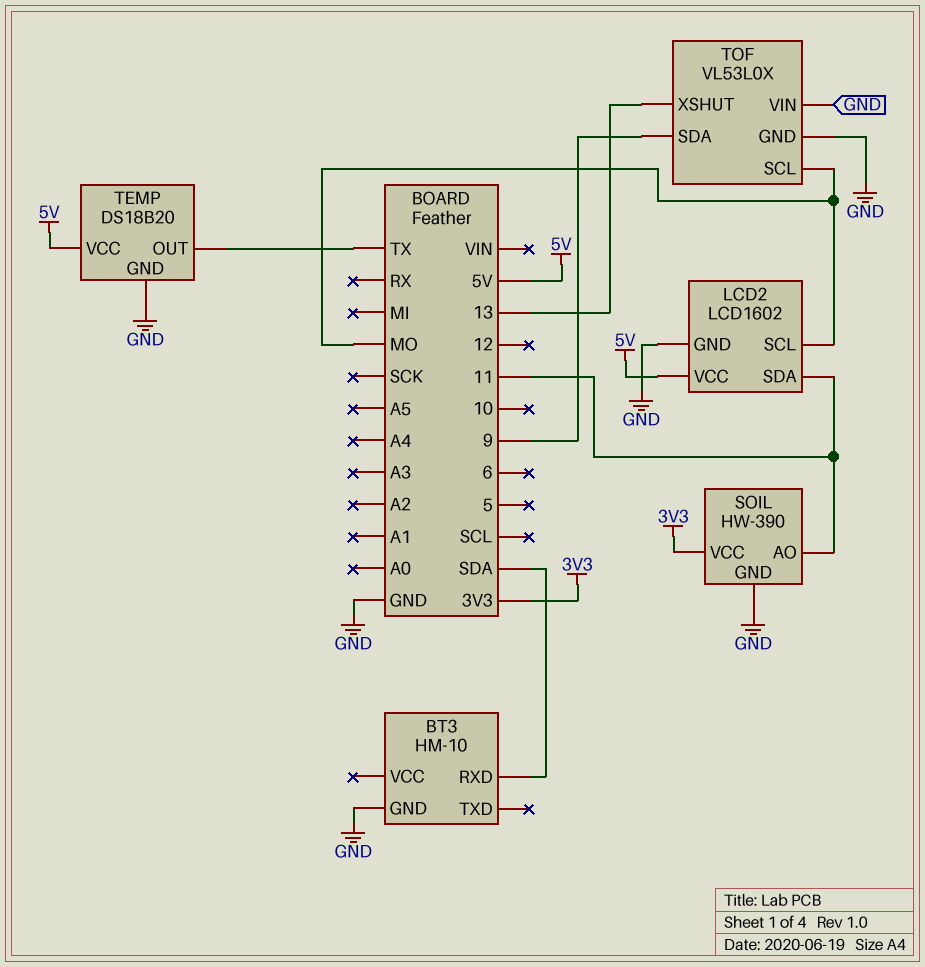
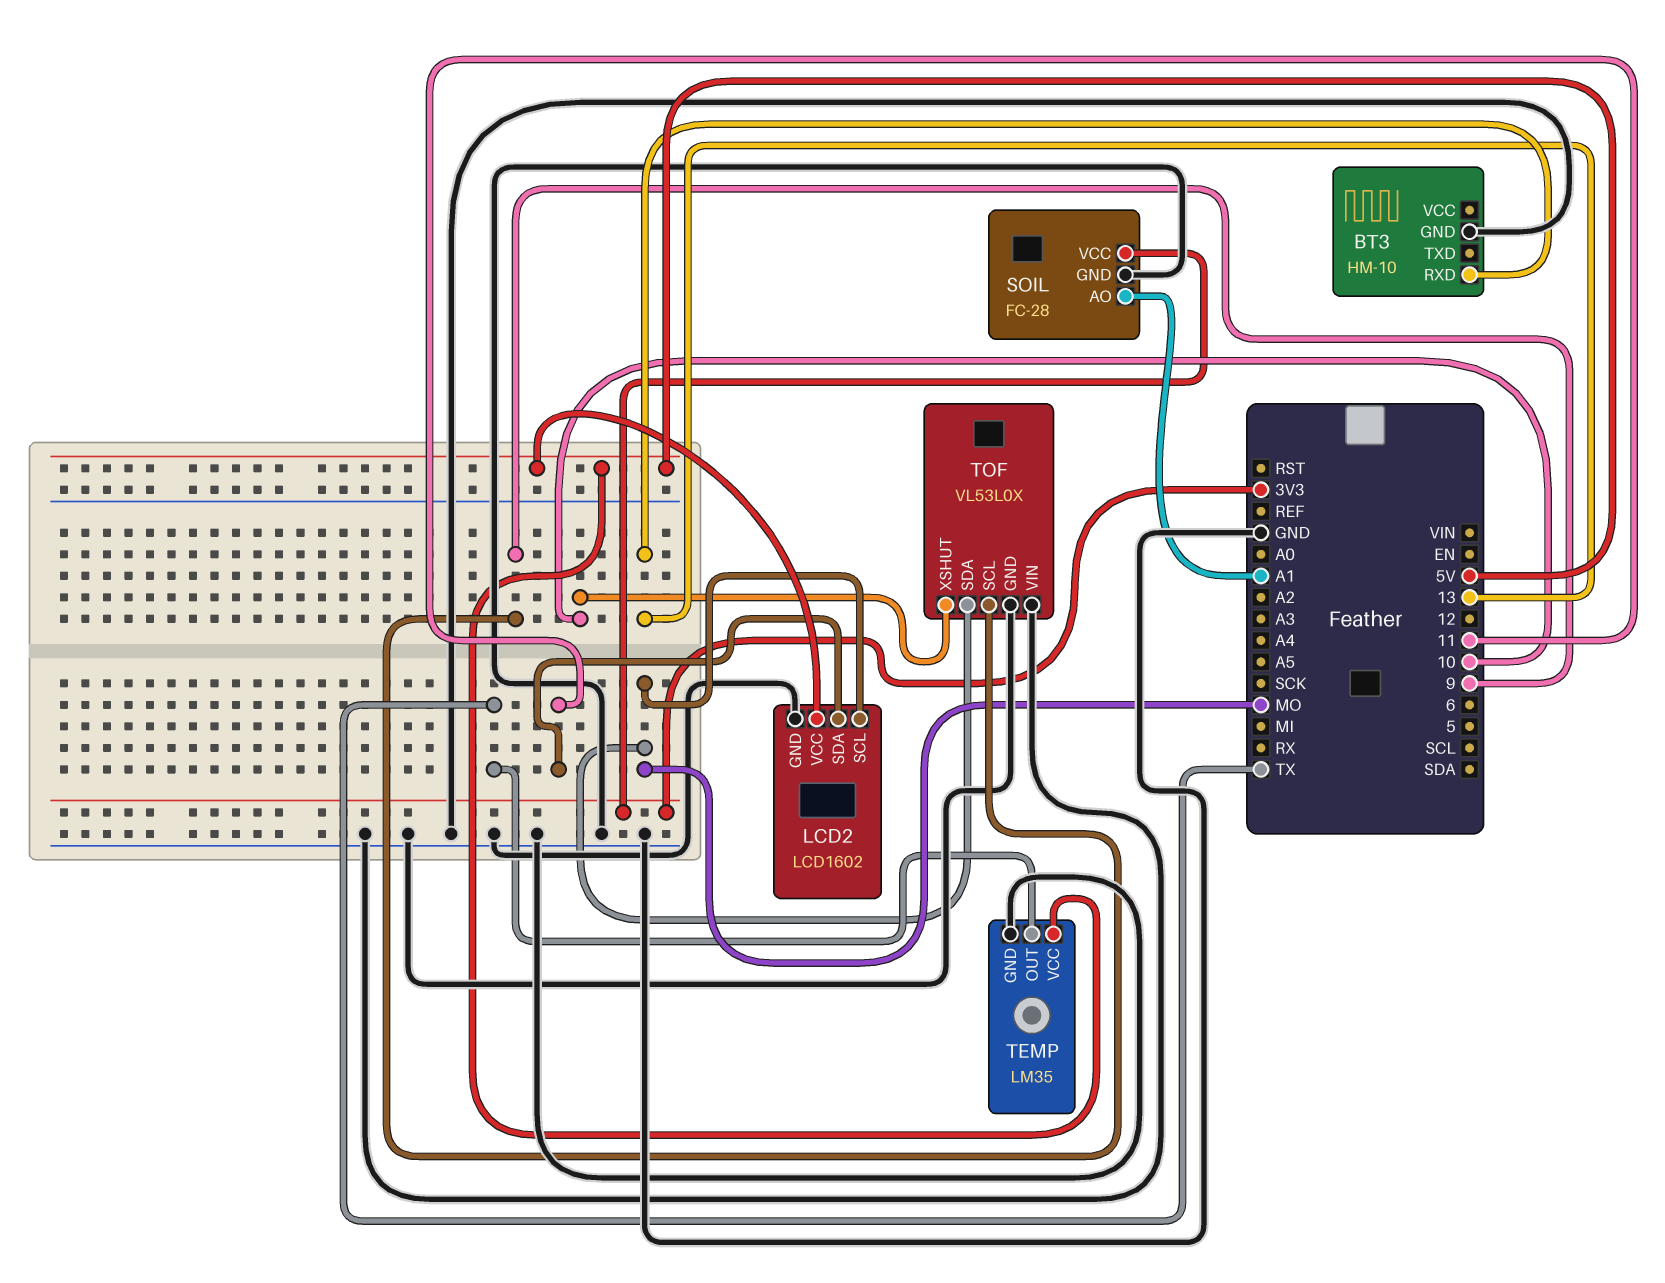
BT3 pin RXD: SDA -> 13
SOIL: HW-390 -> FC-28
SOIL pin AO: 11 -> A1
TEMP: DS18B20 -> LM35
TOF pin SCL: MO -> 9
TOF pin SDA: 9 -> MO
TOF pin XSHUT: 13 -> 10

